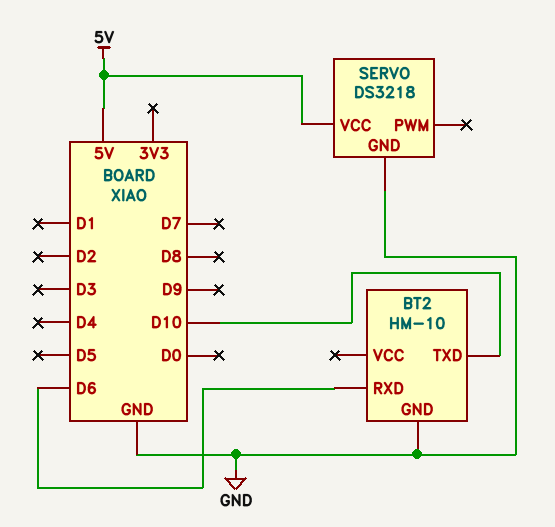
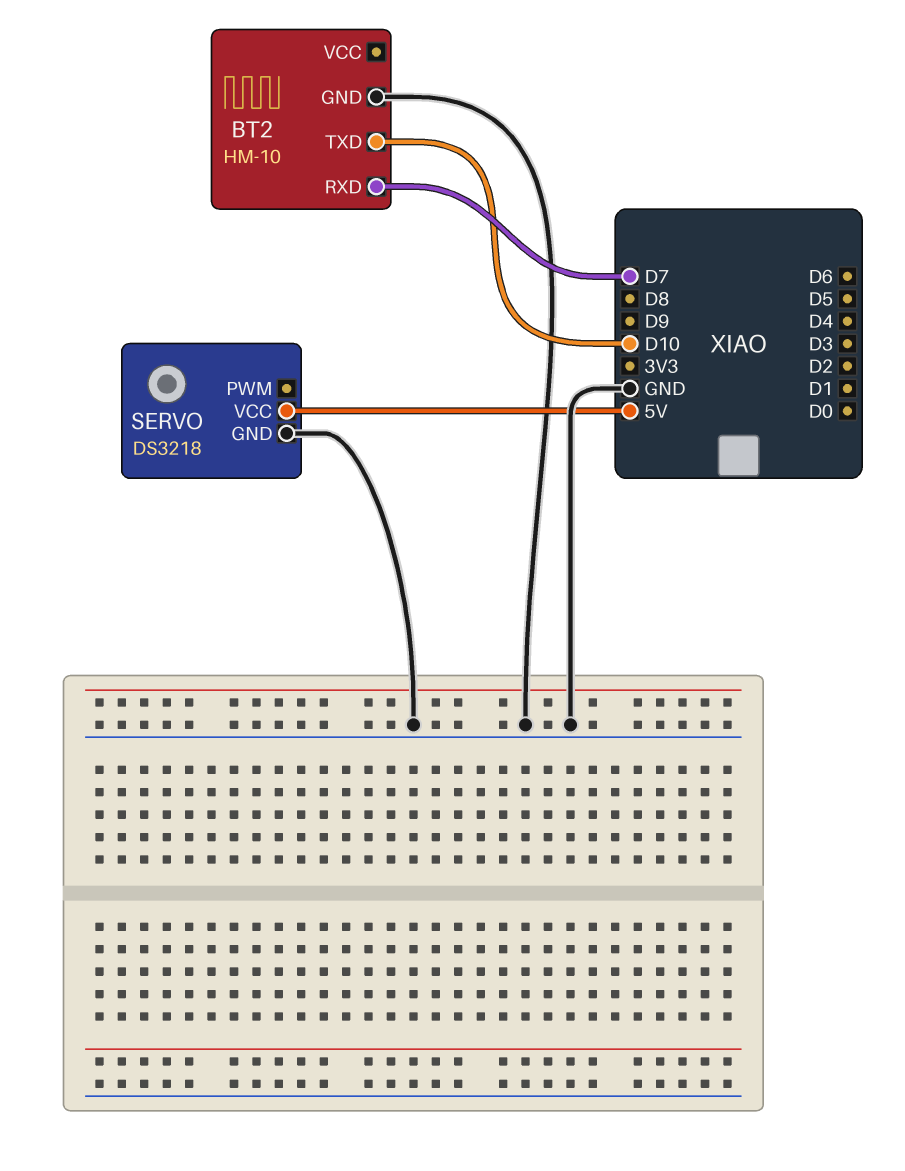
BT2 pin RXD: D6 -> D7

